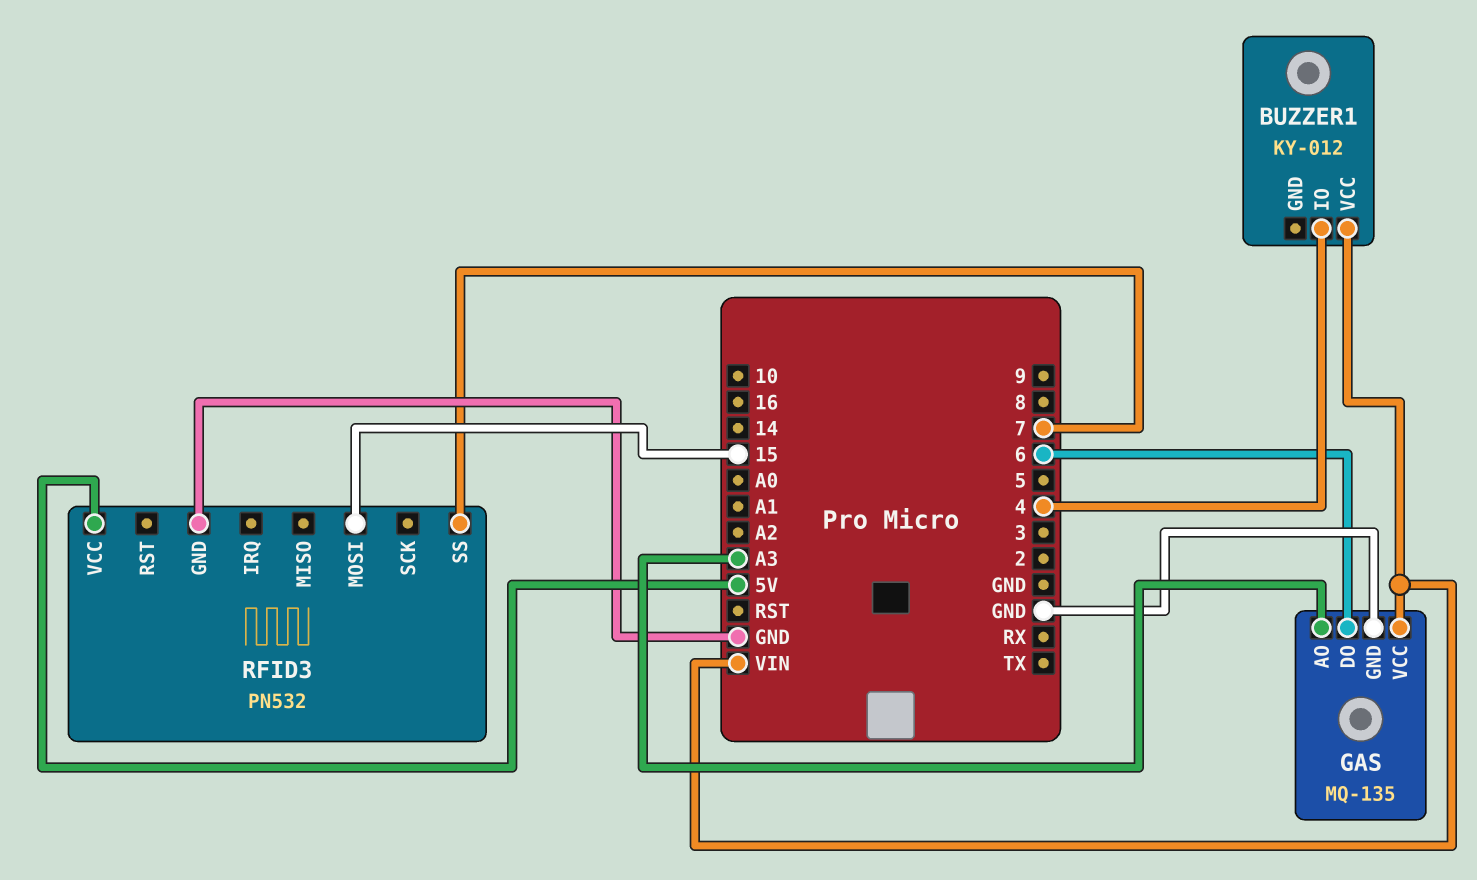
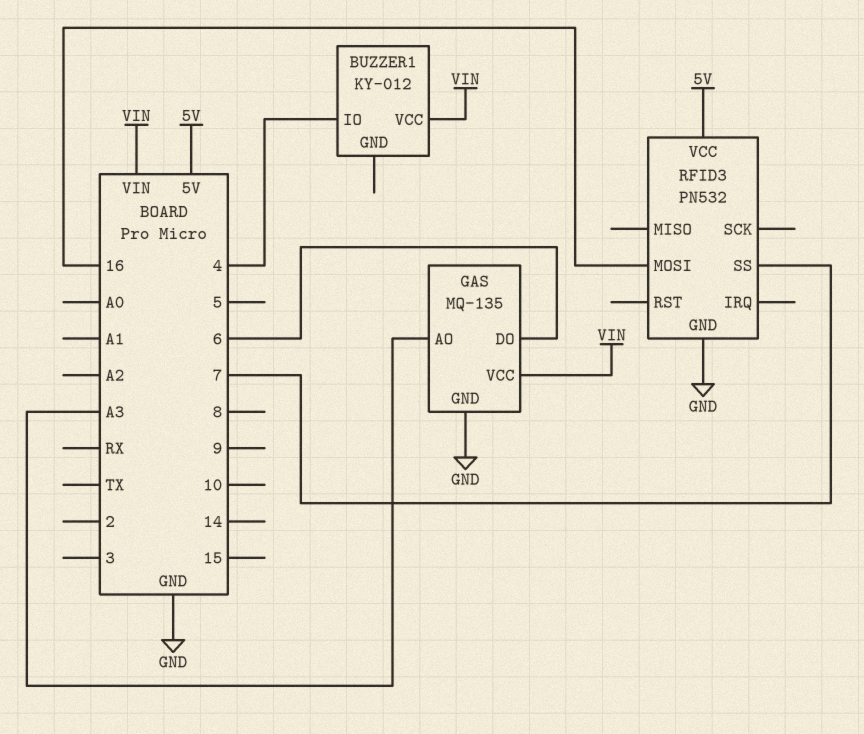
RFID3 pin MOSI: 15 -> 16

